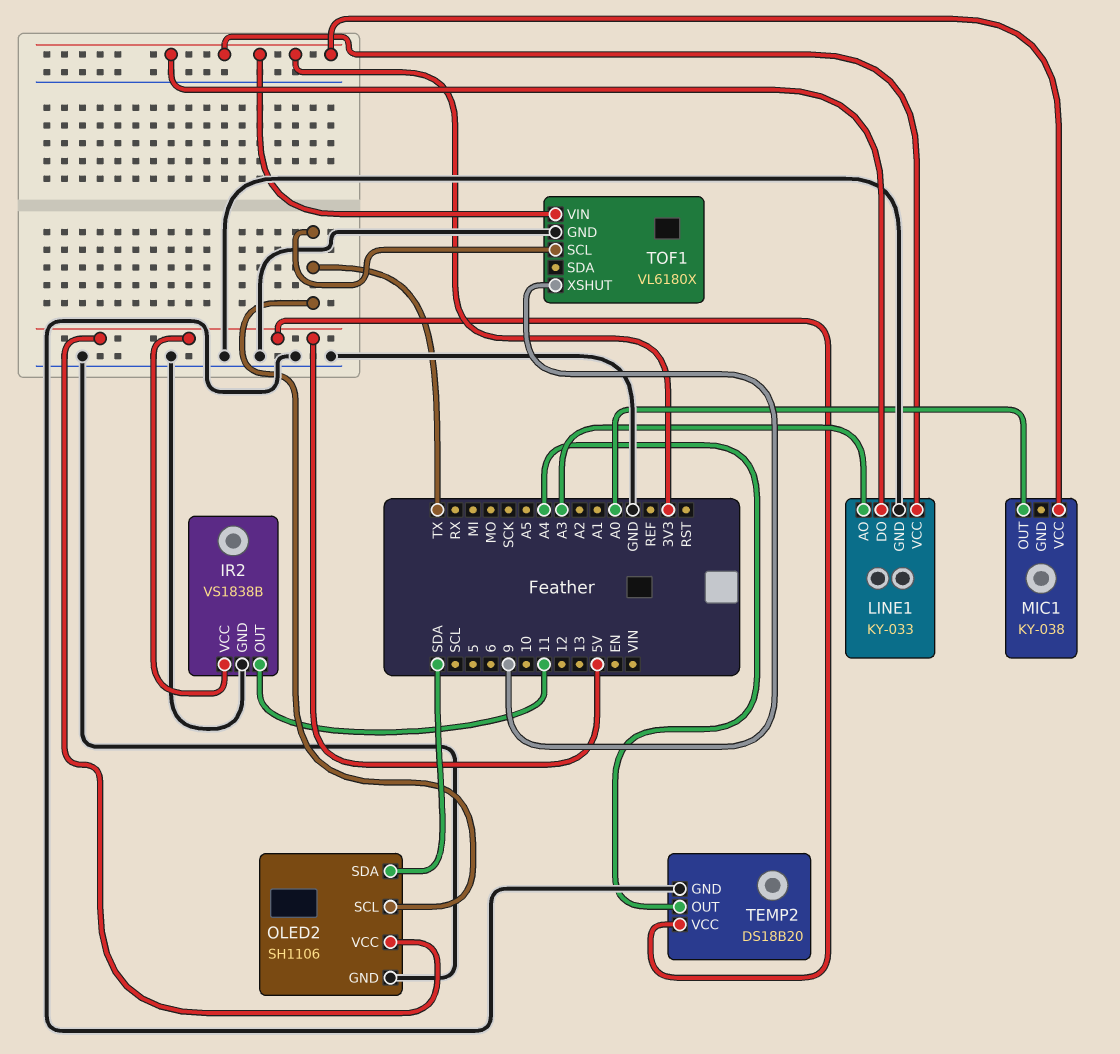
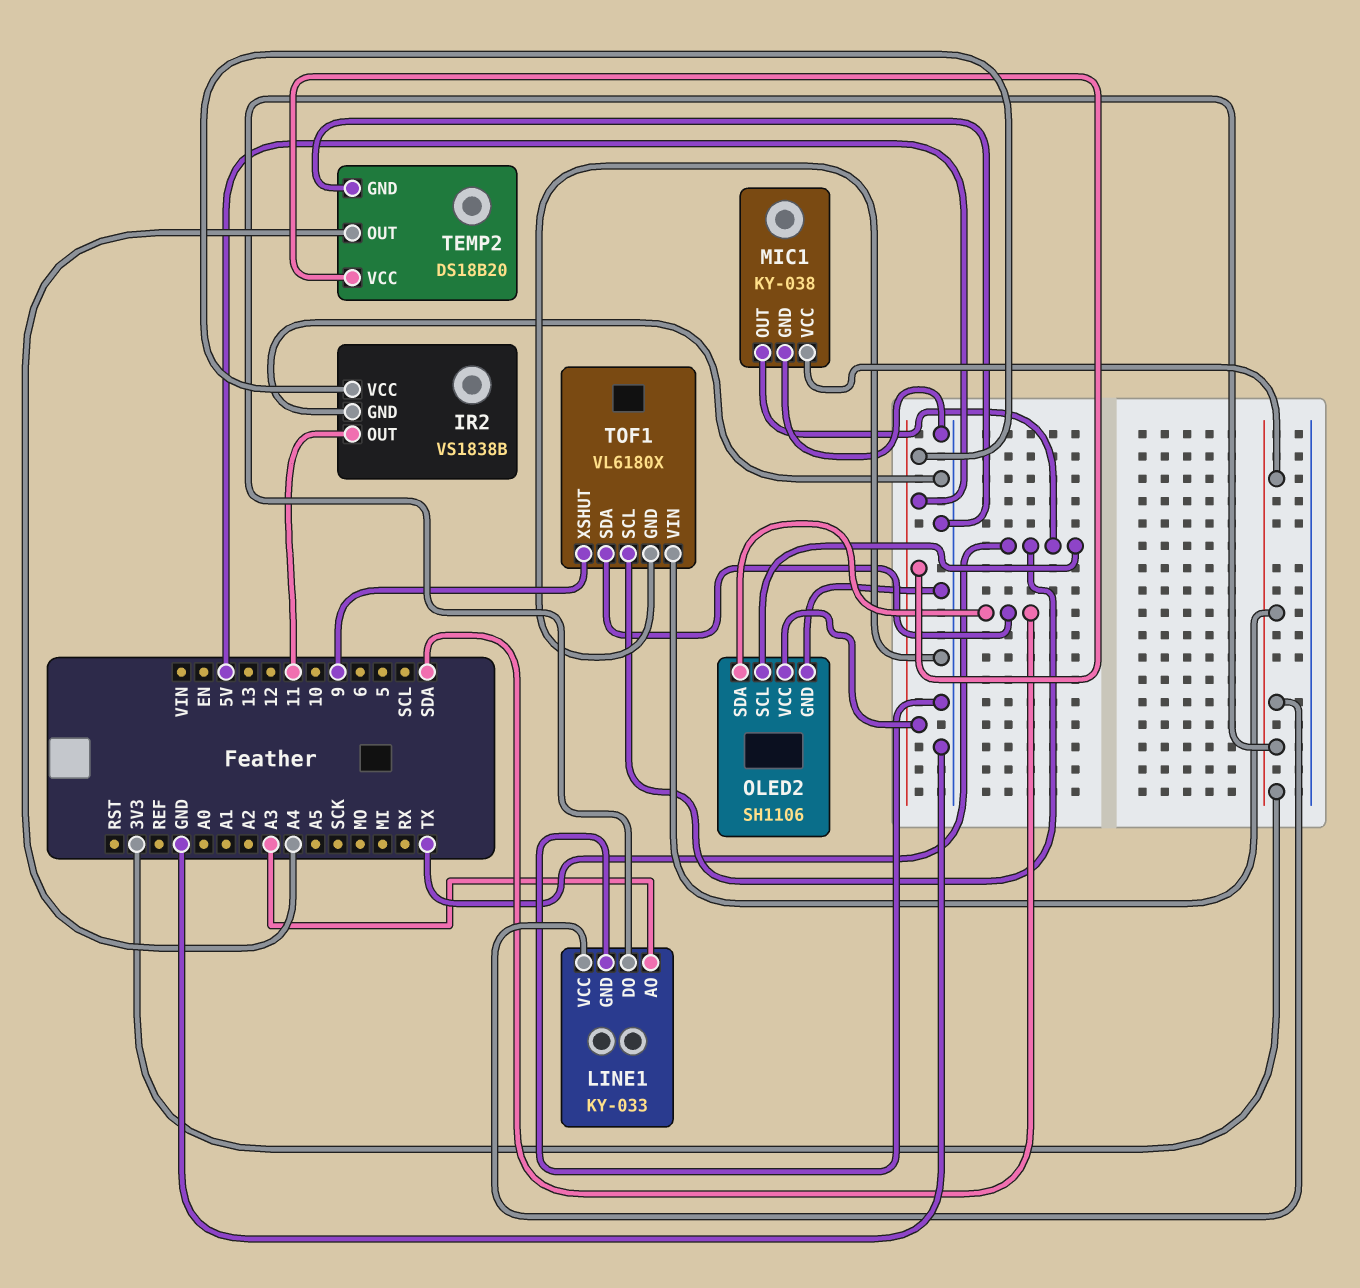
MIC1 pin GND: none -> GND
MIC1 pin OUT: A0 -> TX
TOF1 pin SDA: none -> SDA

